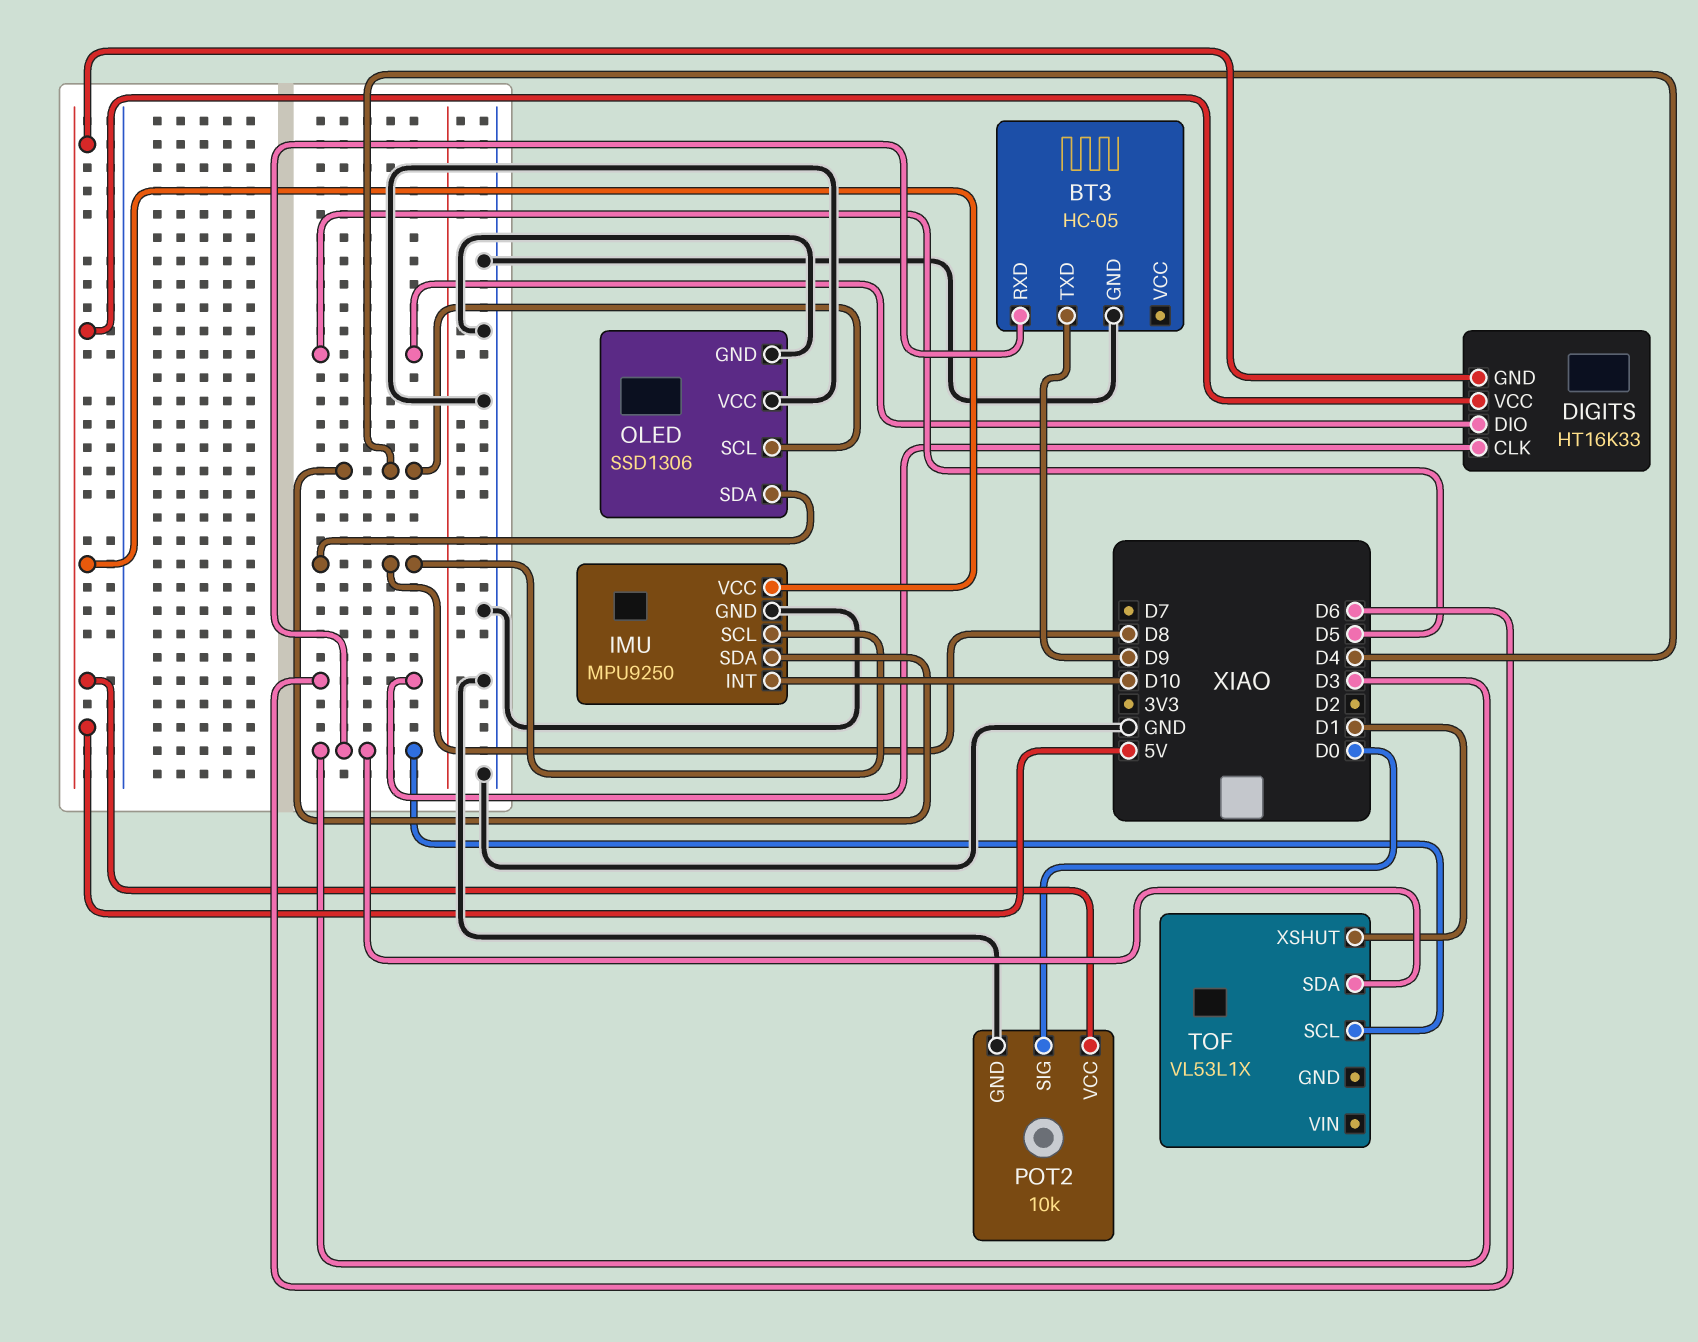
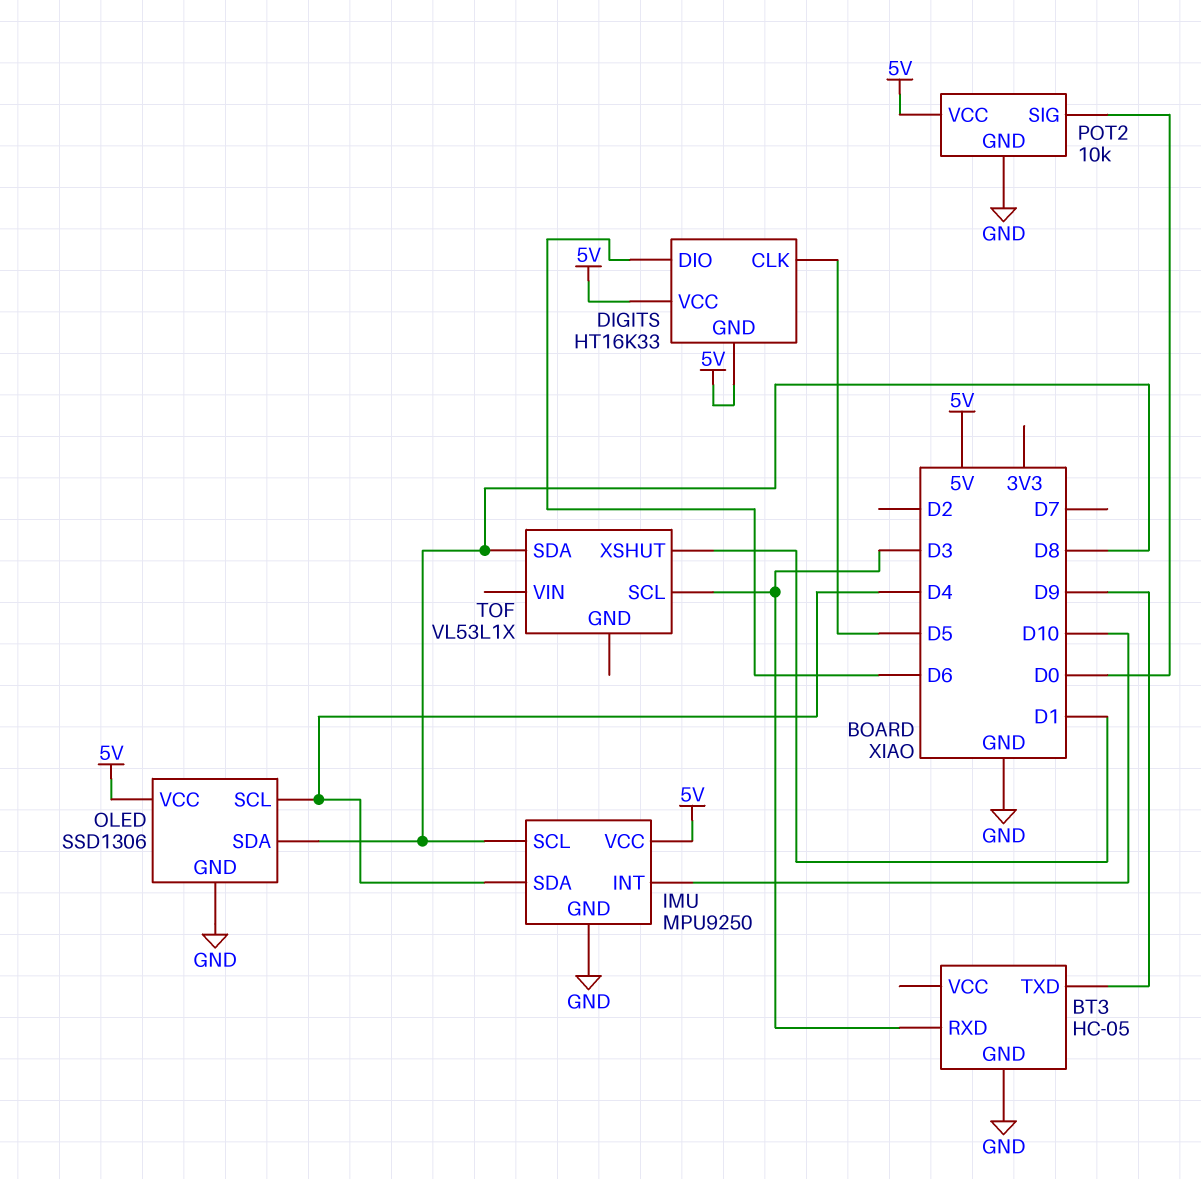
DIGITS pin CLK: D6 -> D5
DIGITS pin DIO: D5 -> D6
OLED pin VCC: GND -> 5V
TOF pin SDA: D3 -> D8

